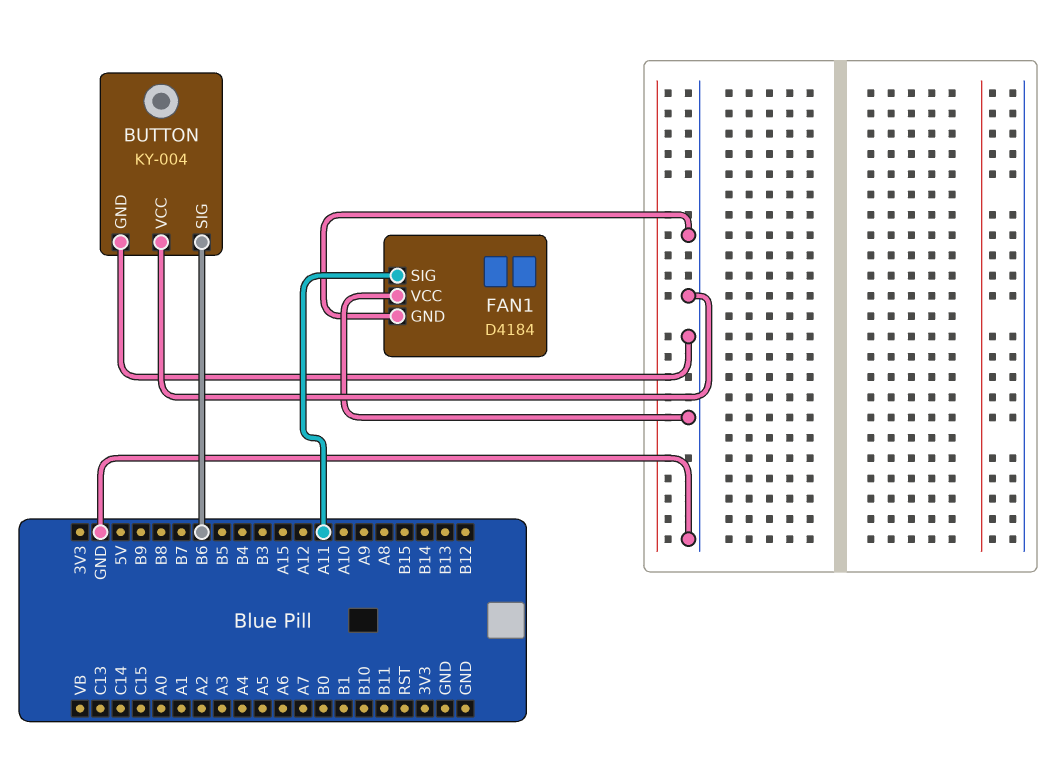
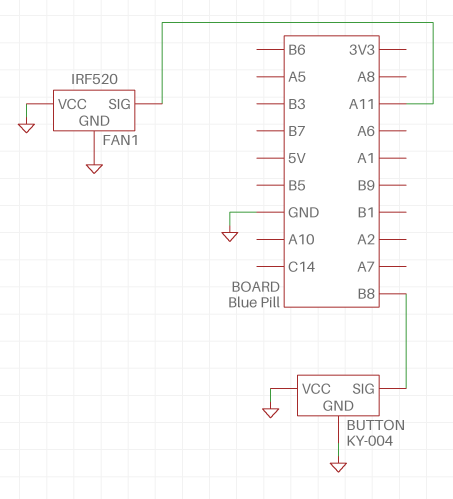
BUTTON pin SIG: B6 -> B8
FAN1: D4184 -> IRF520

